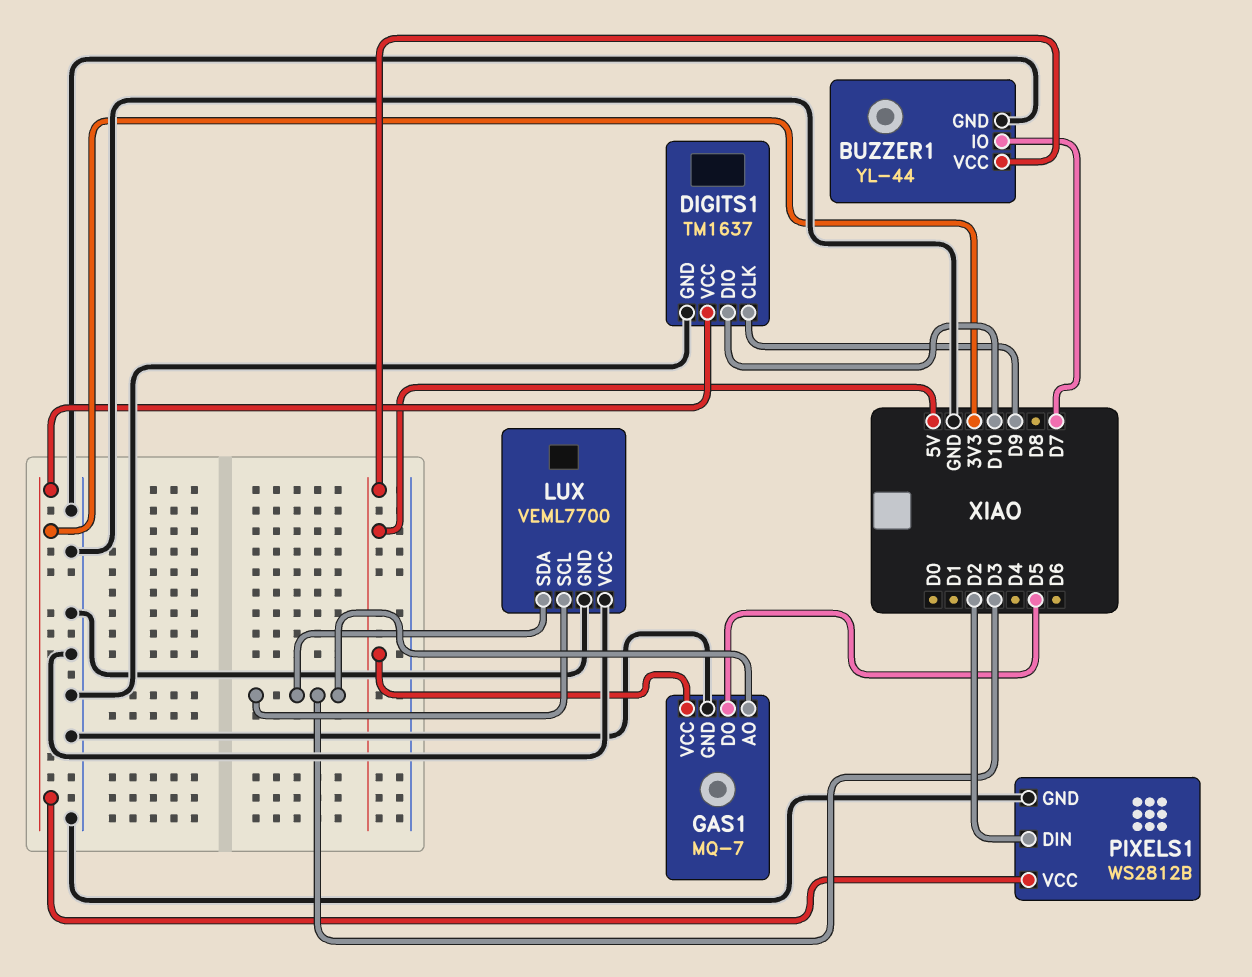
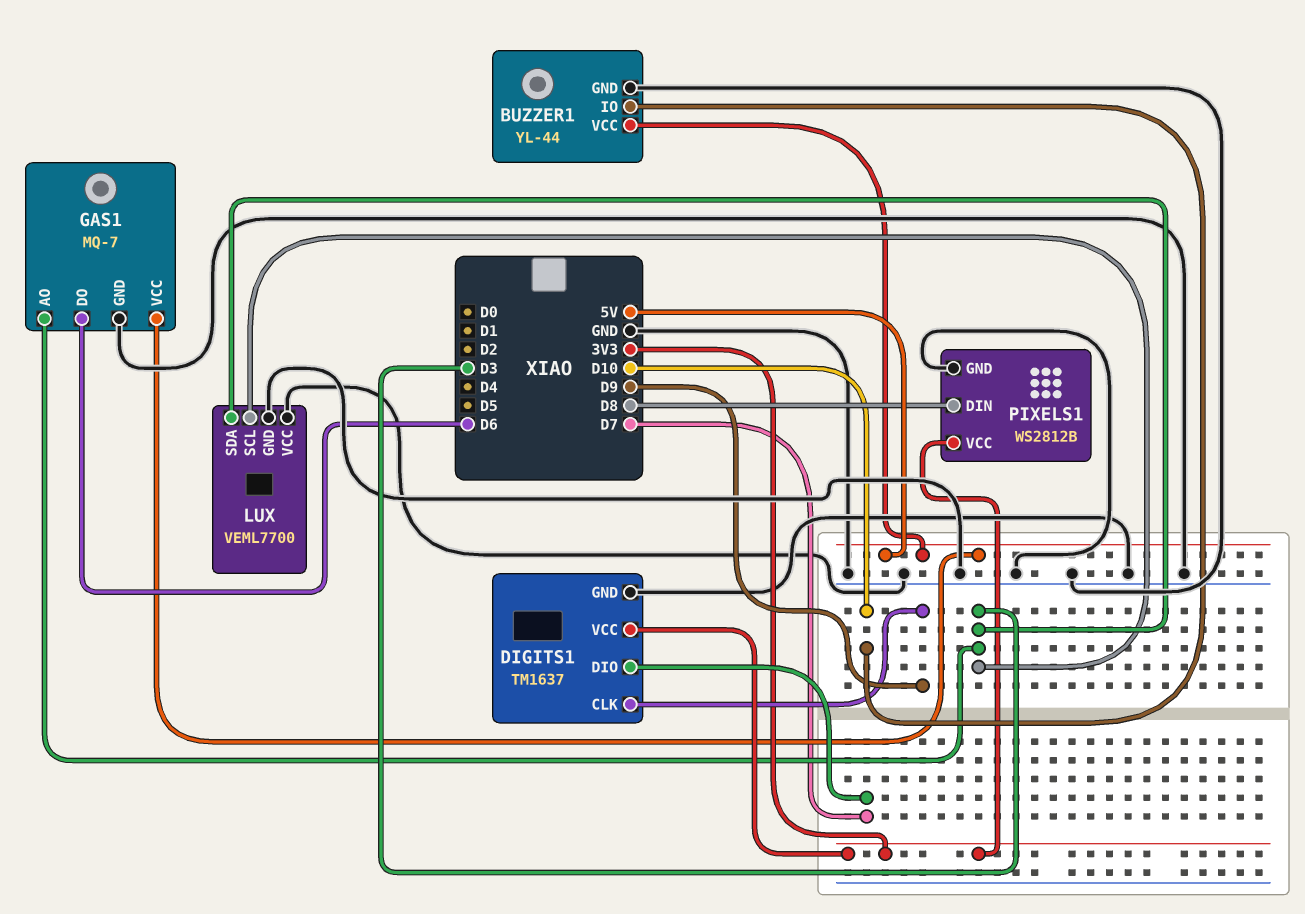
BUZZER1 pin IO: D7 -> D10
DIGITS1 pin DIO: D10 -> D7
GAS1 pin DO: D5 -> D6
PIXELS1 pin DIN: D2 -> D8

